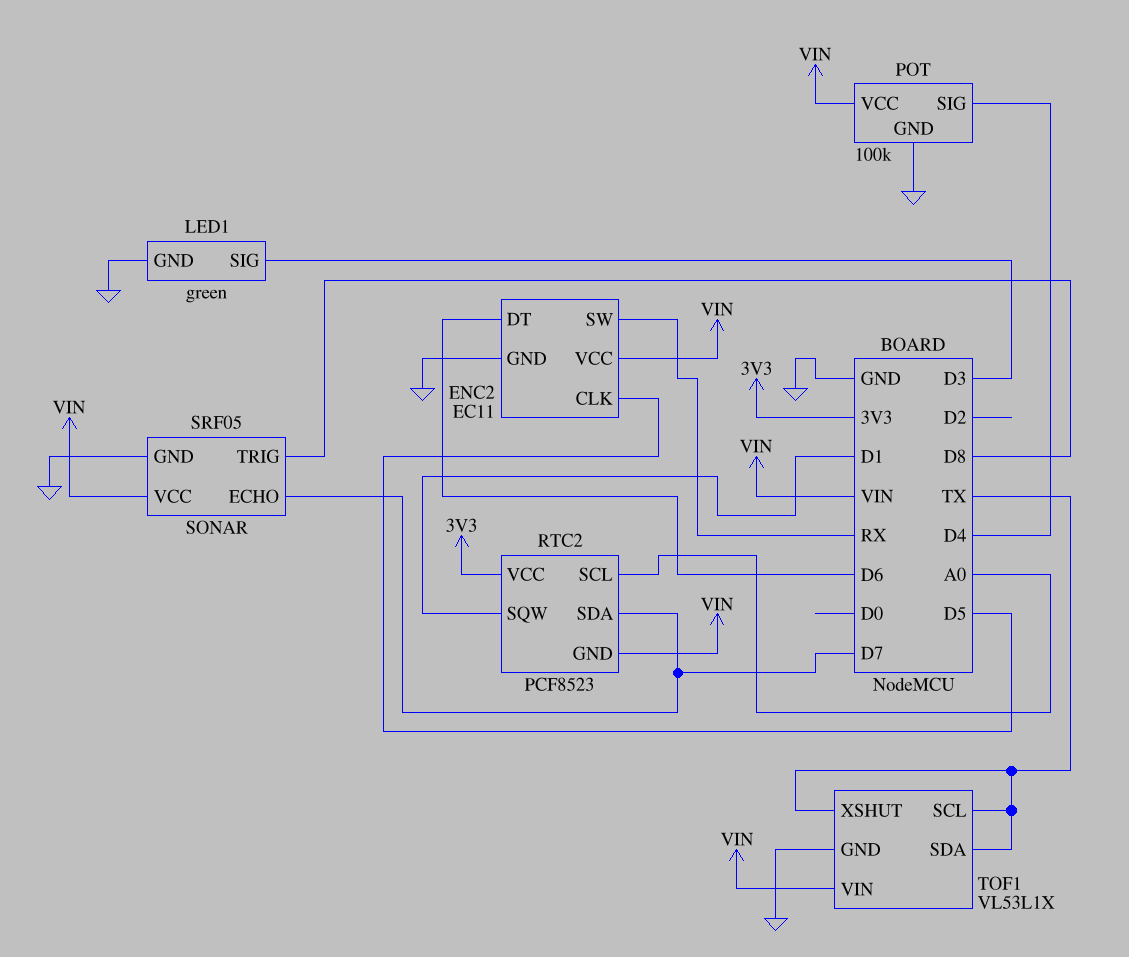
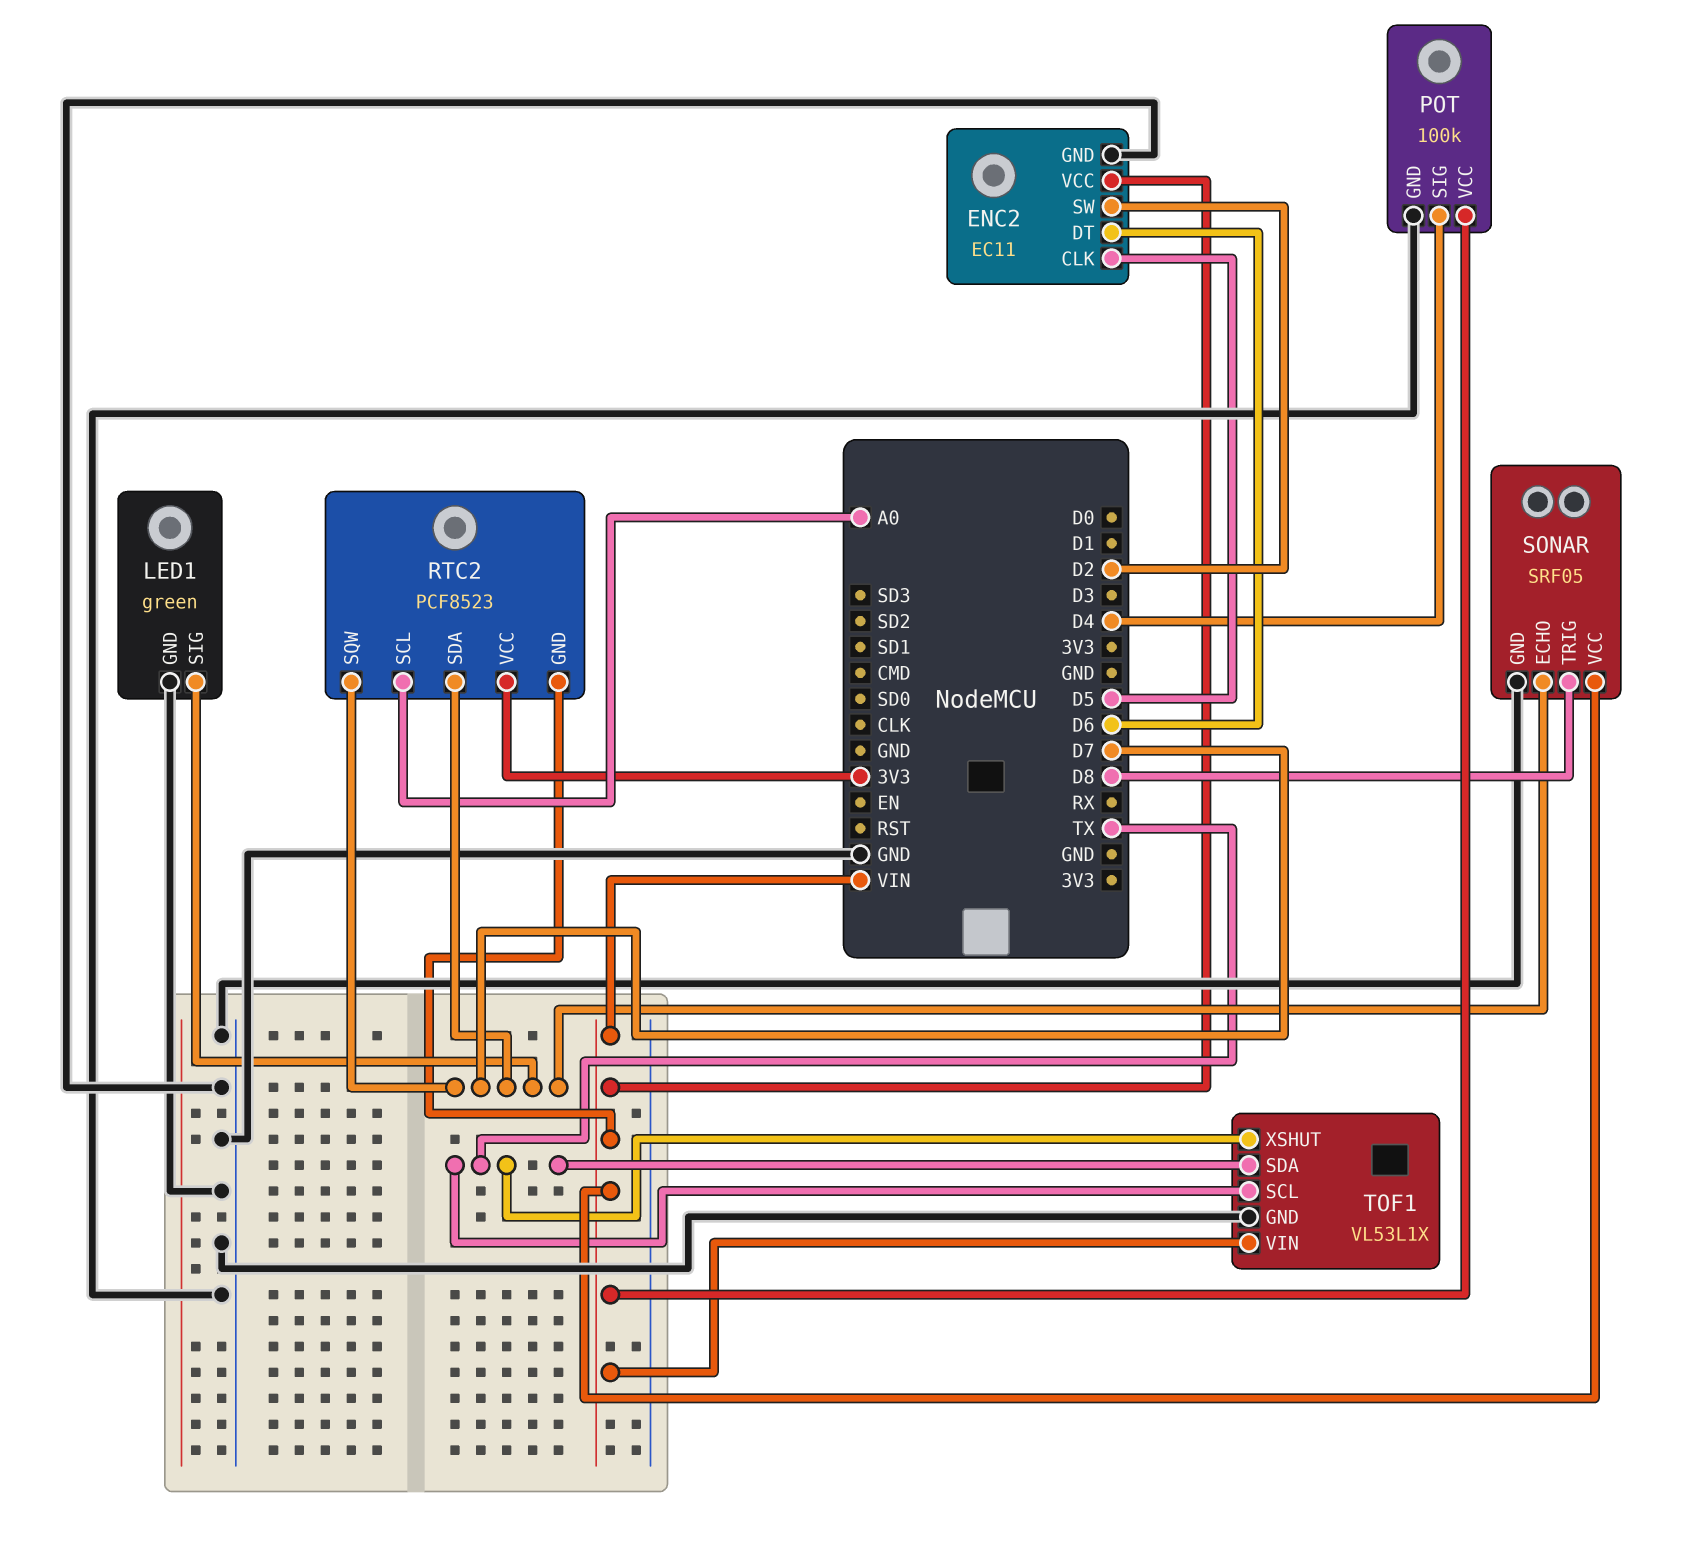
ENC2 pin SW: RX -> D2
LED1 pin SIG: D3 -> D7
RTC2 pin SQW: D1 -> D7

